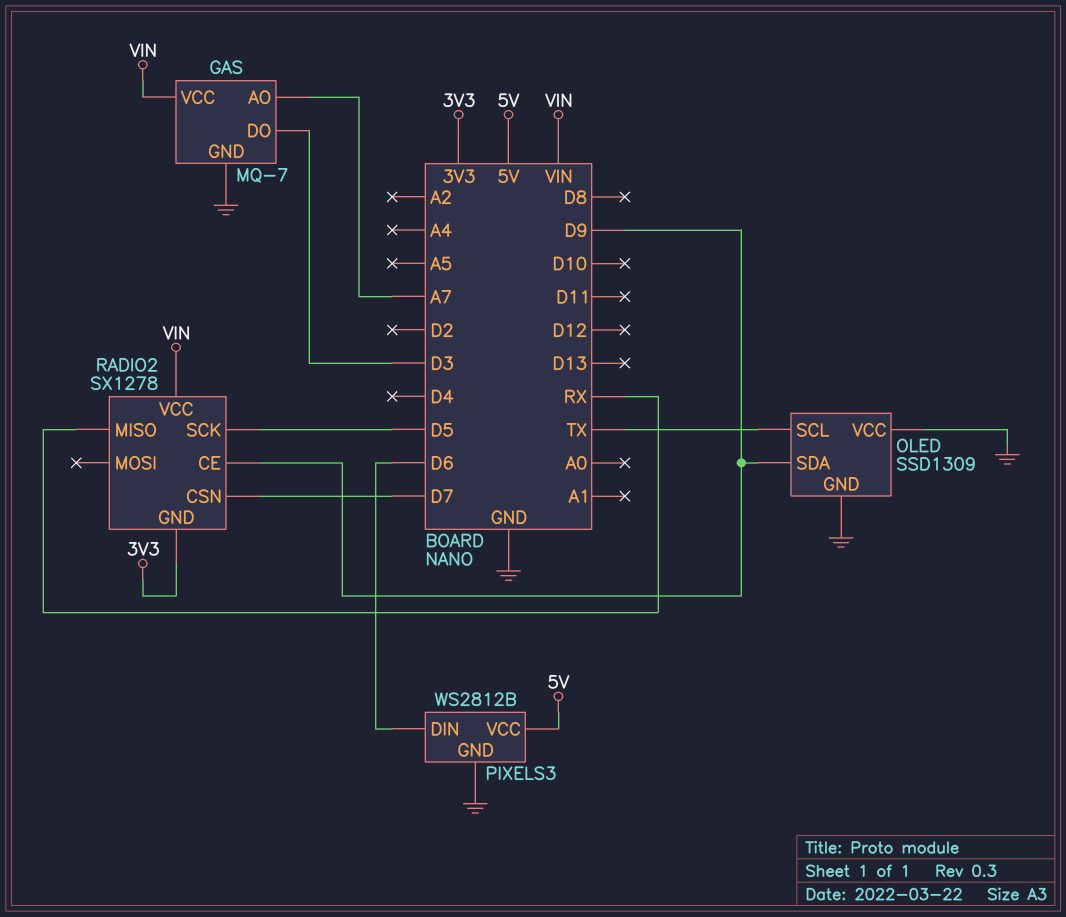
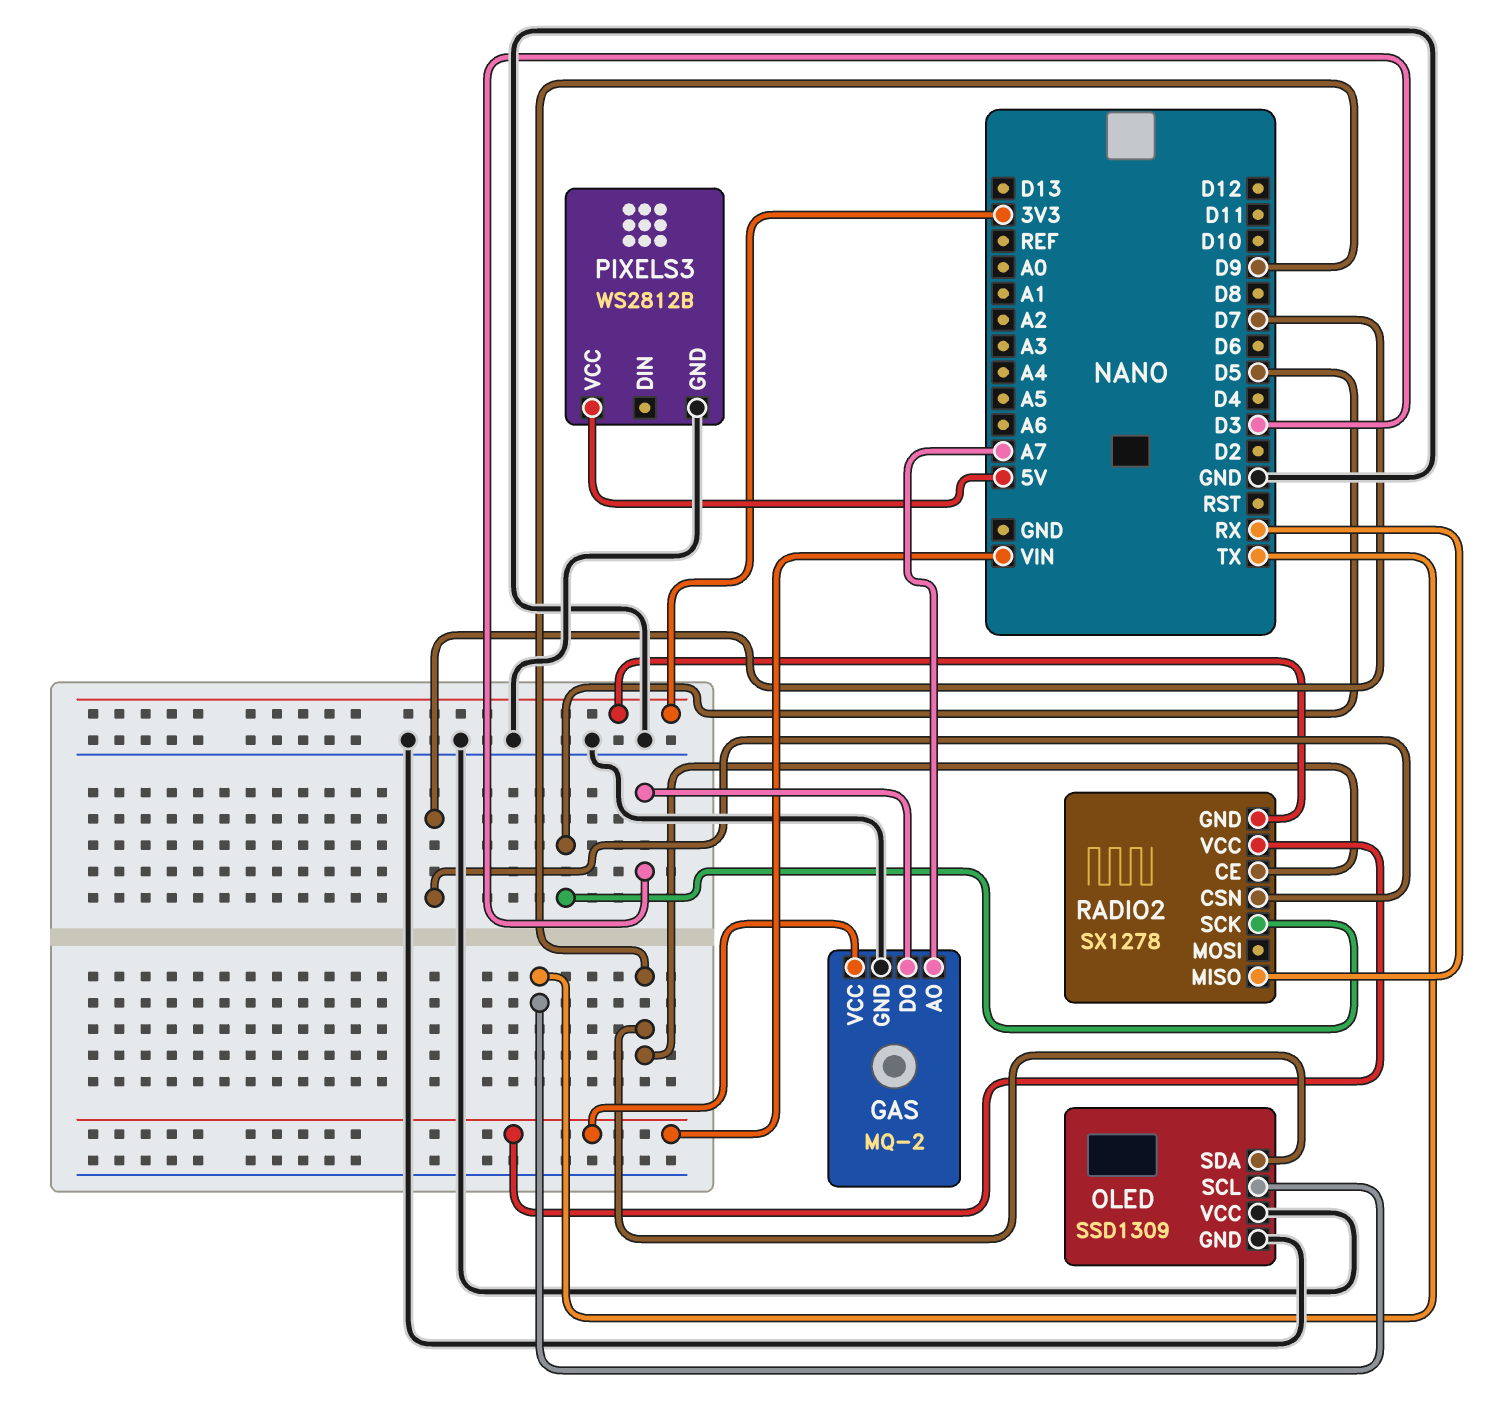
GAS: MQ-7 -> MQ-2
PIXELS3 pin DIN: D6 -> none

